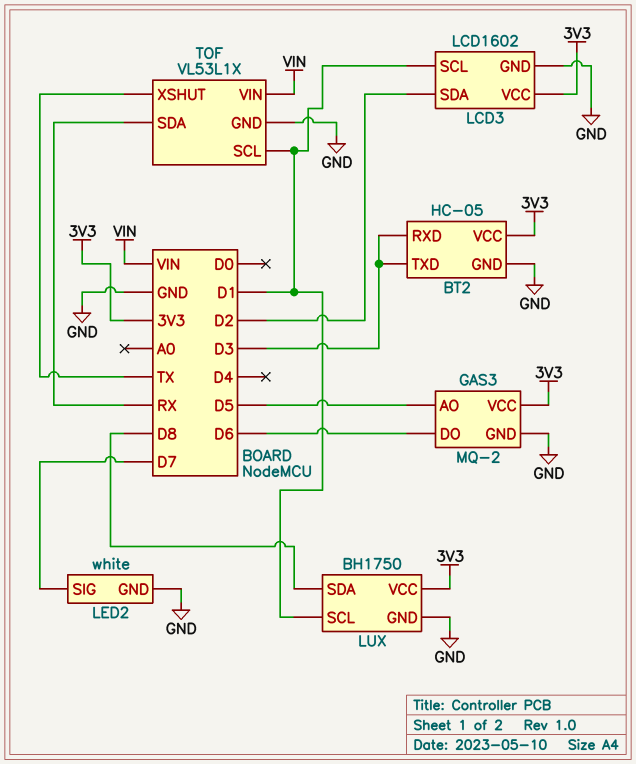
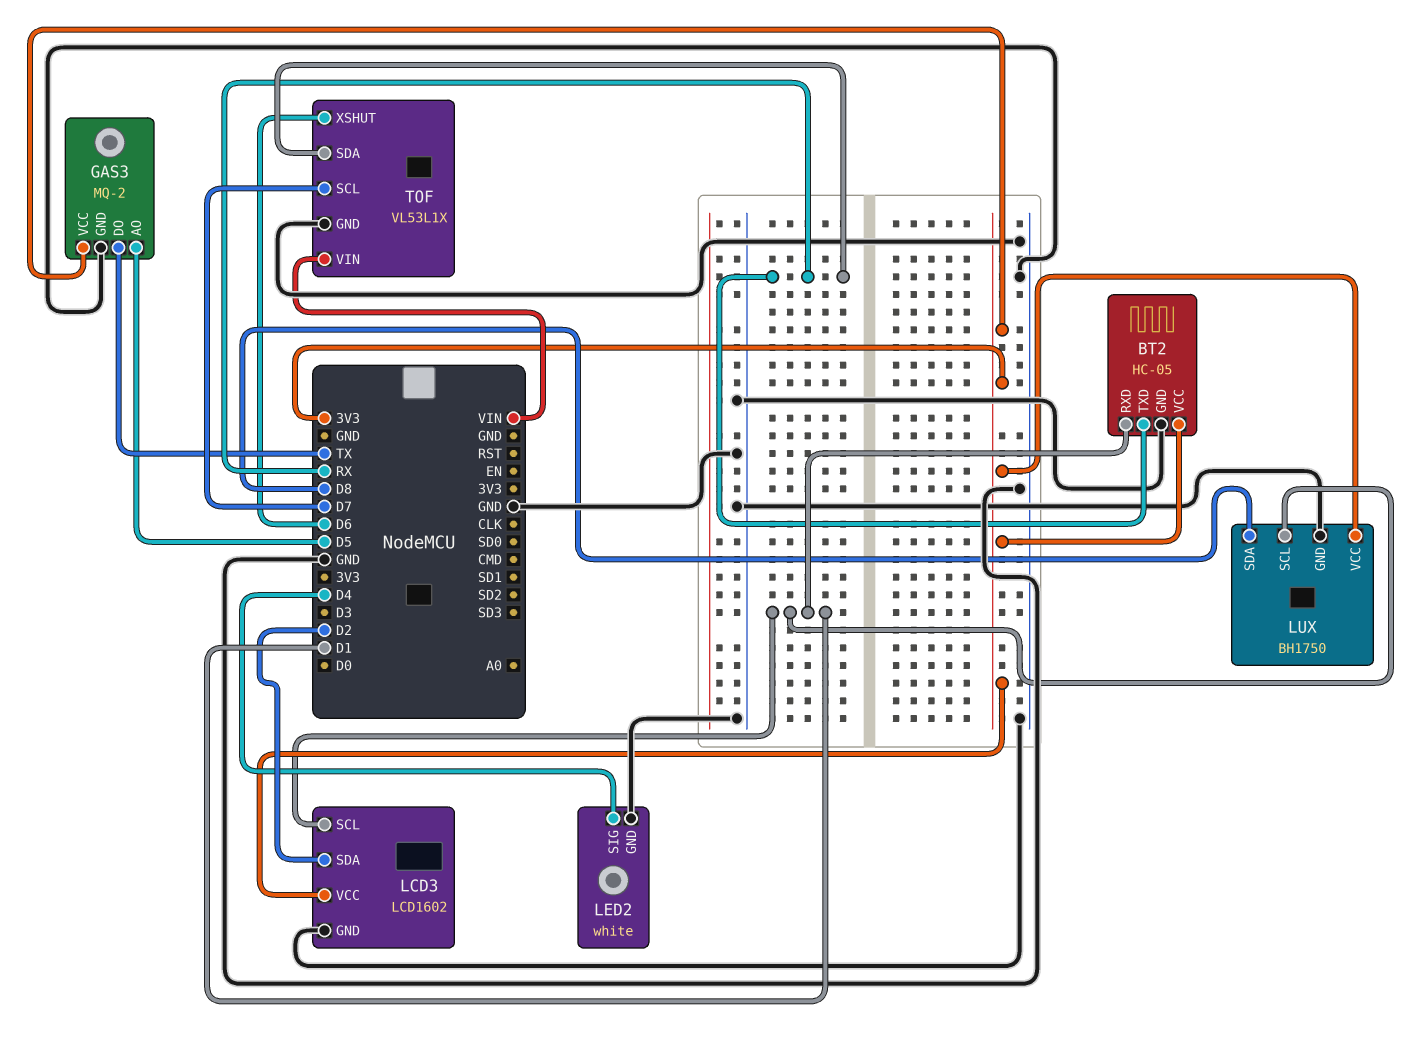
BT2 pin RXD: D3 -> D1
BT2 pin TXD: D3 -> RX
GAS3 pin DO: D6 -> TX
LED2 pin SIG: D7 -> D4
TOF pin SCL: D1 -> D7
TOF pin XSHUT: TX -> D6

